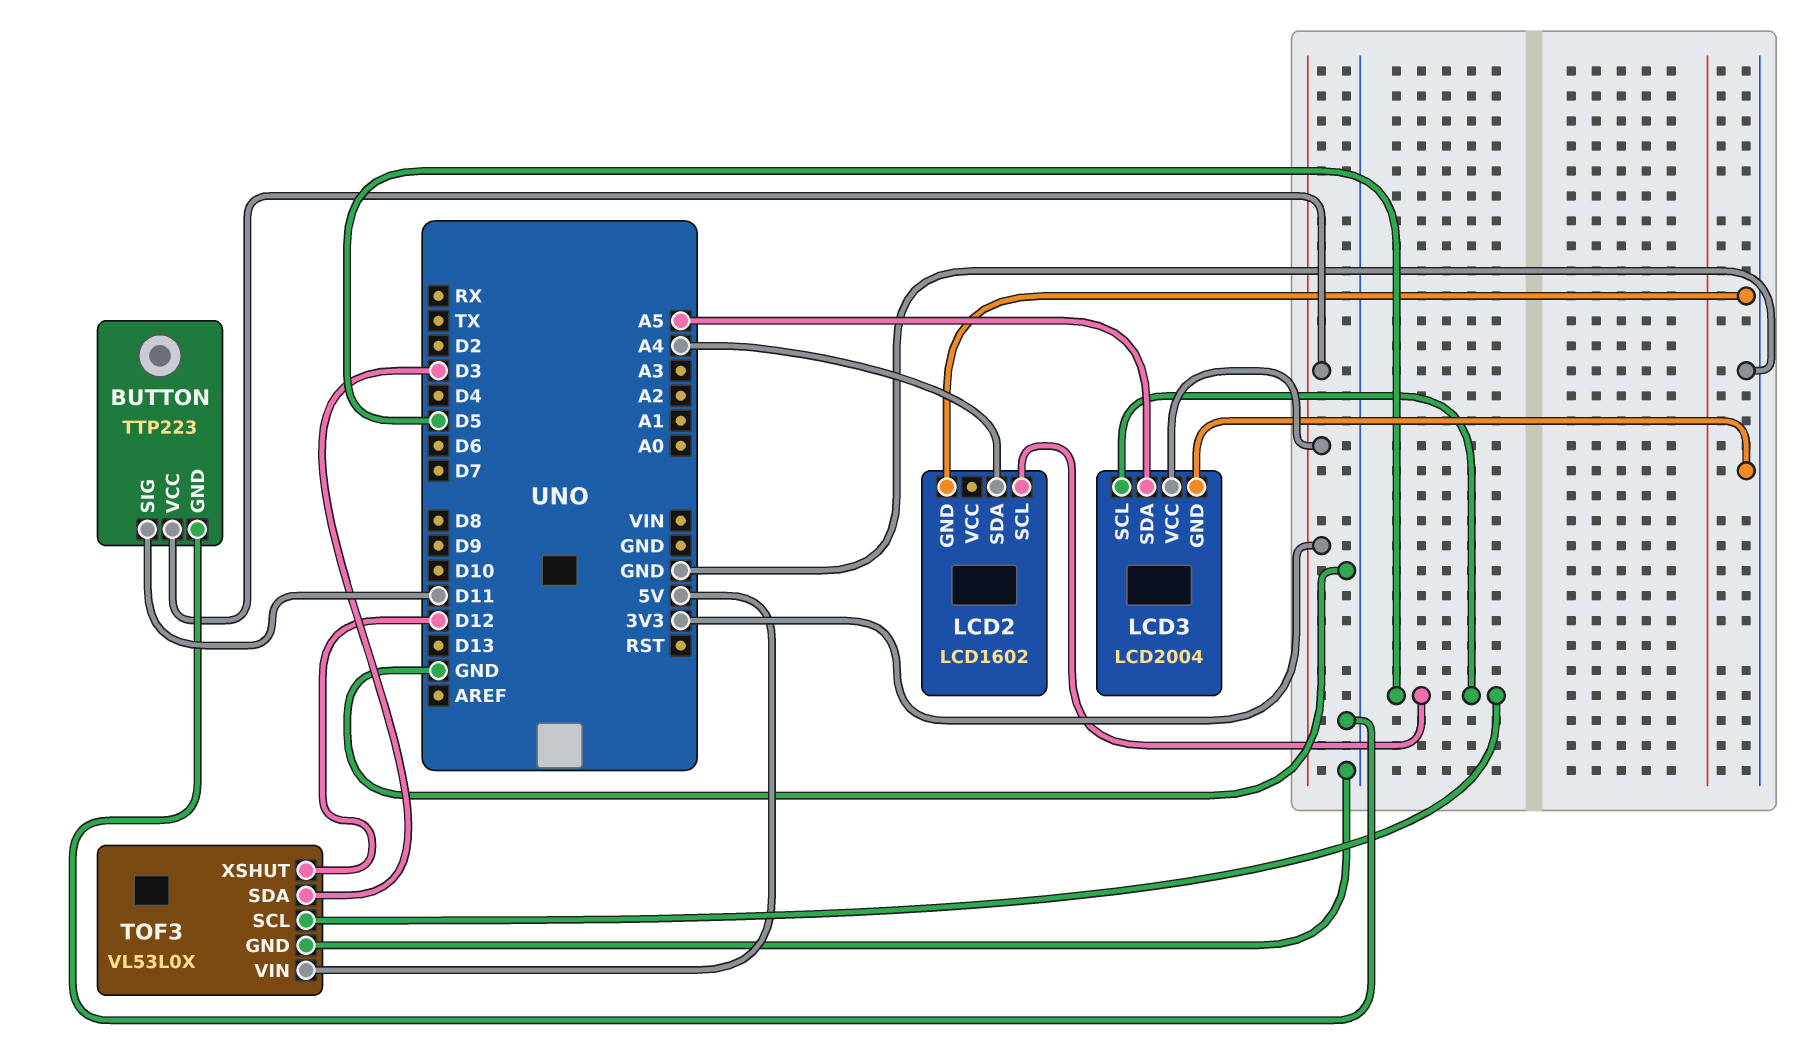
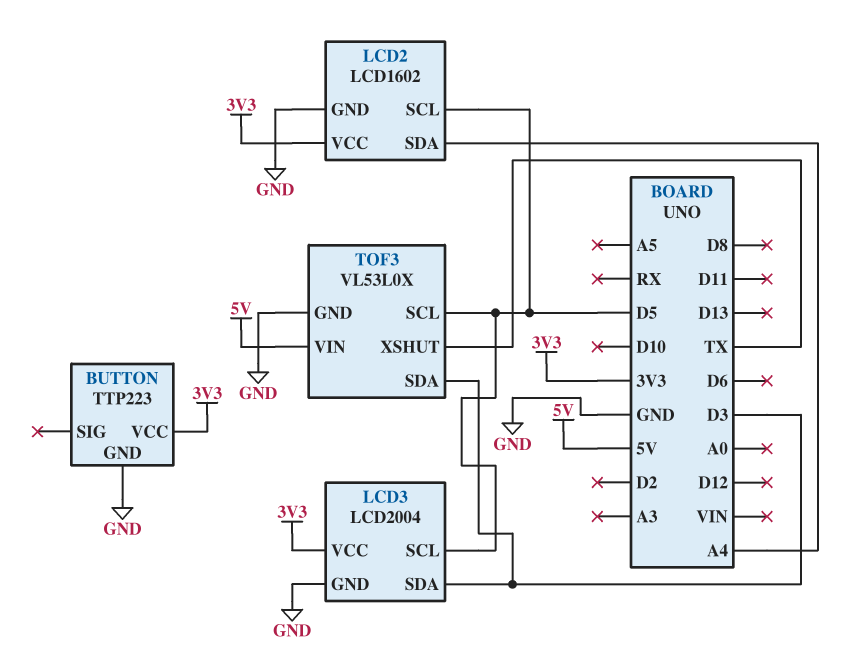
BUTTON pin SIG: D11 -> none
LCD2 pin VCC: none -> 3V3
LCD3 pin SDA: A5 -> D3
TOF3 pin XSHUT: D12 -> TX

